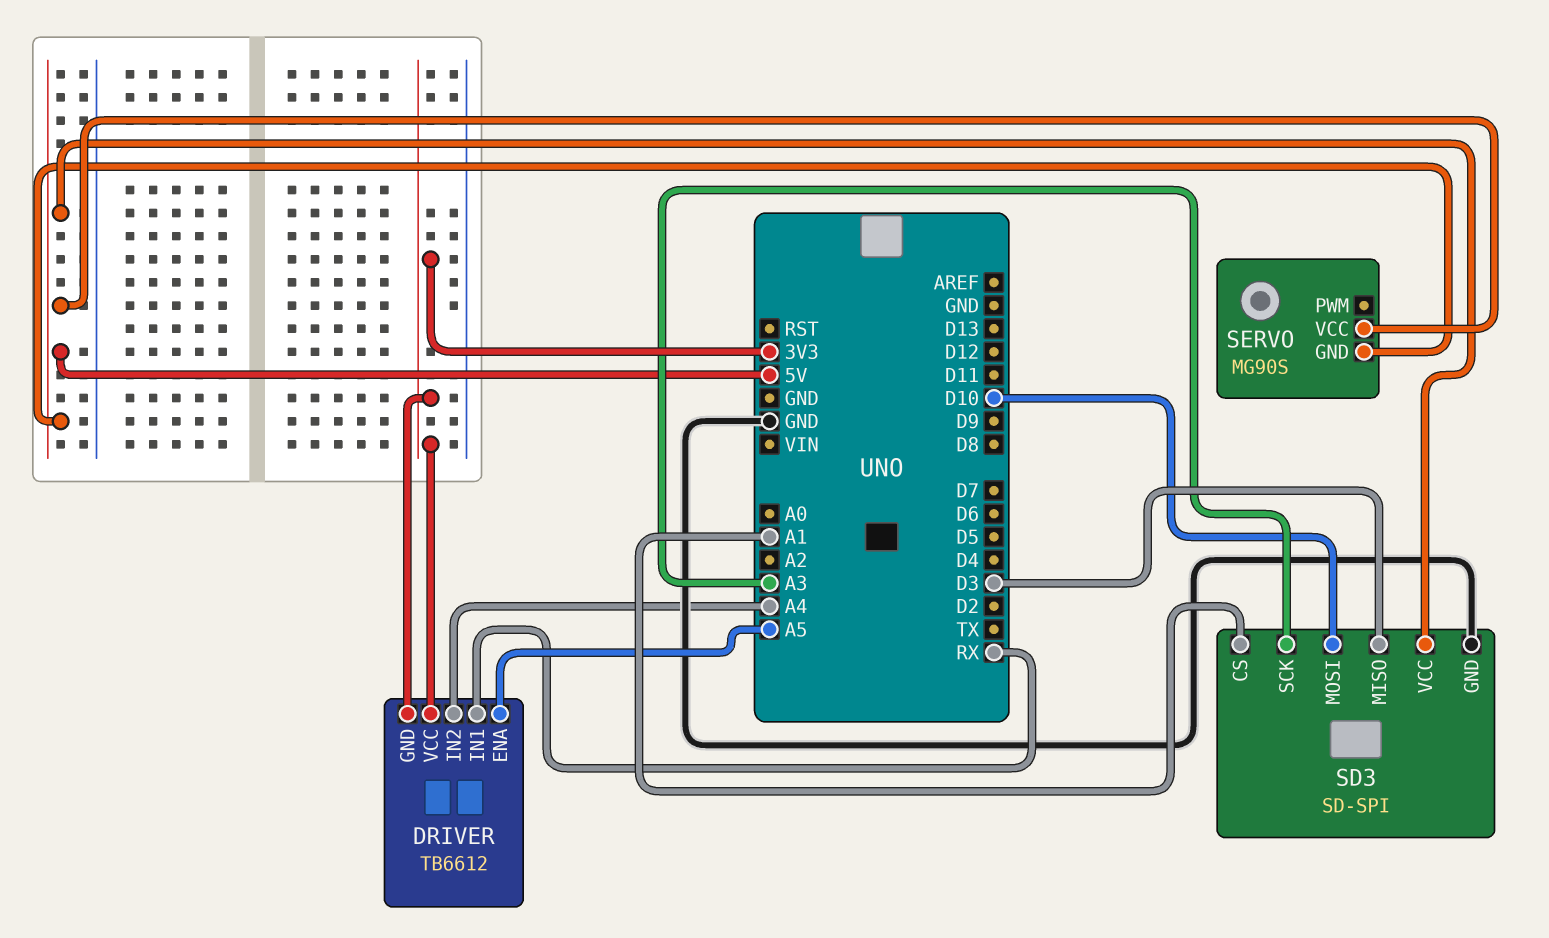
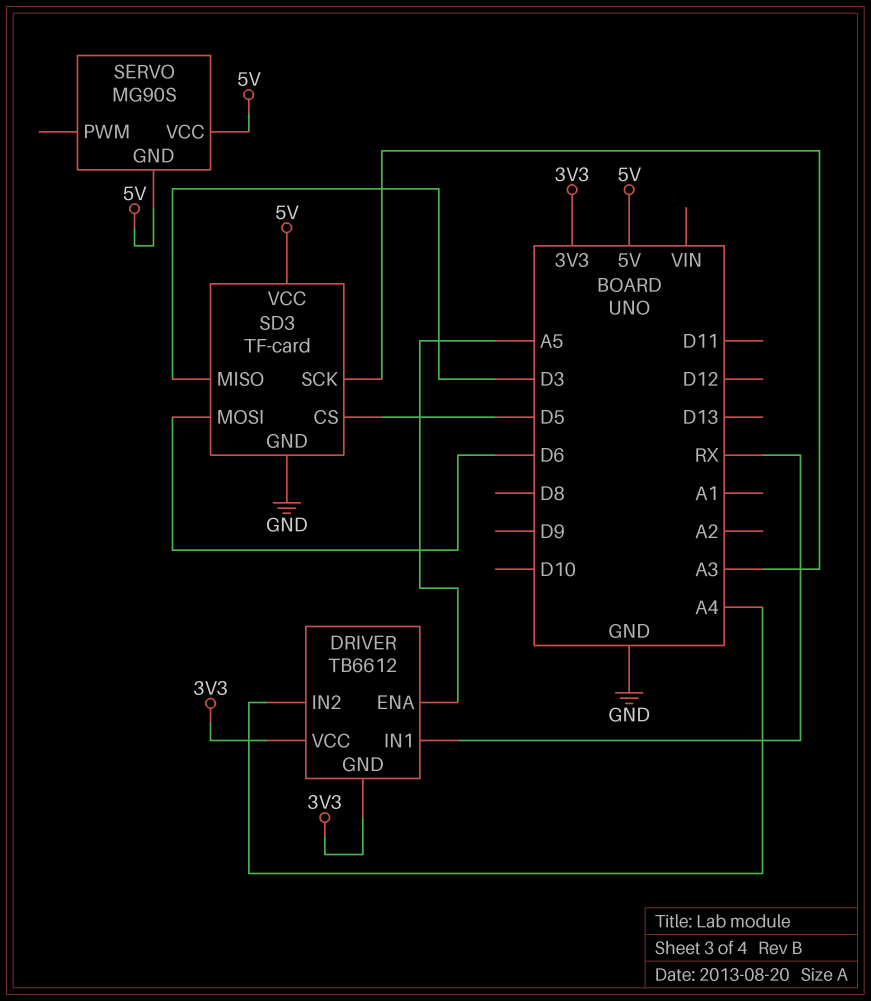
SD3: SD-SPI -> TF-card
SD3 pin CS: A1 -> D5
SD3 pin MOSI: D10 -> D6

